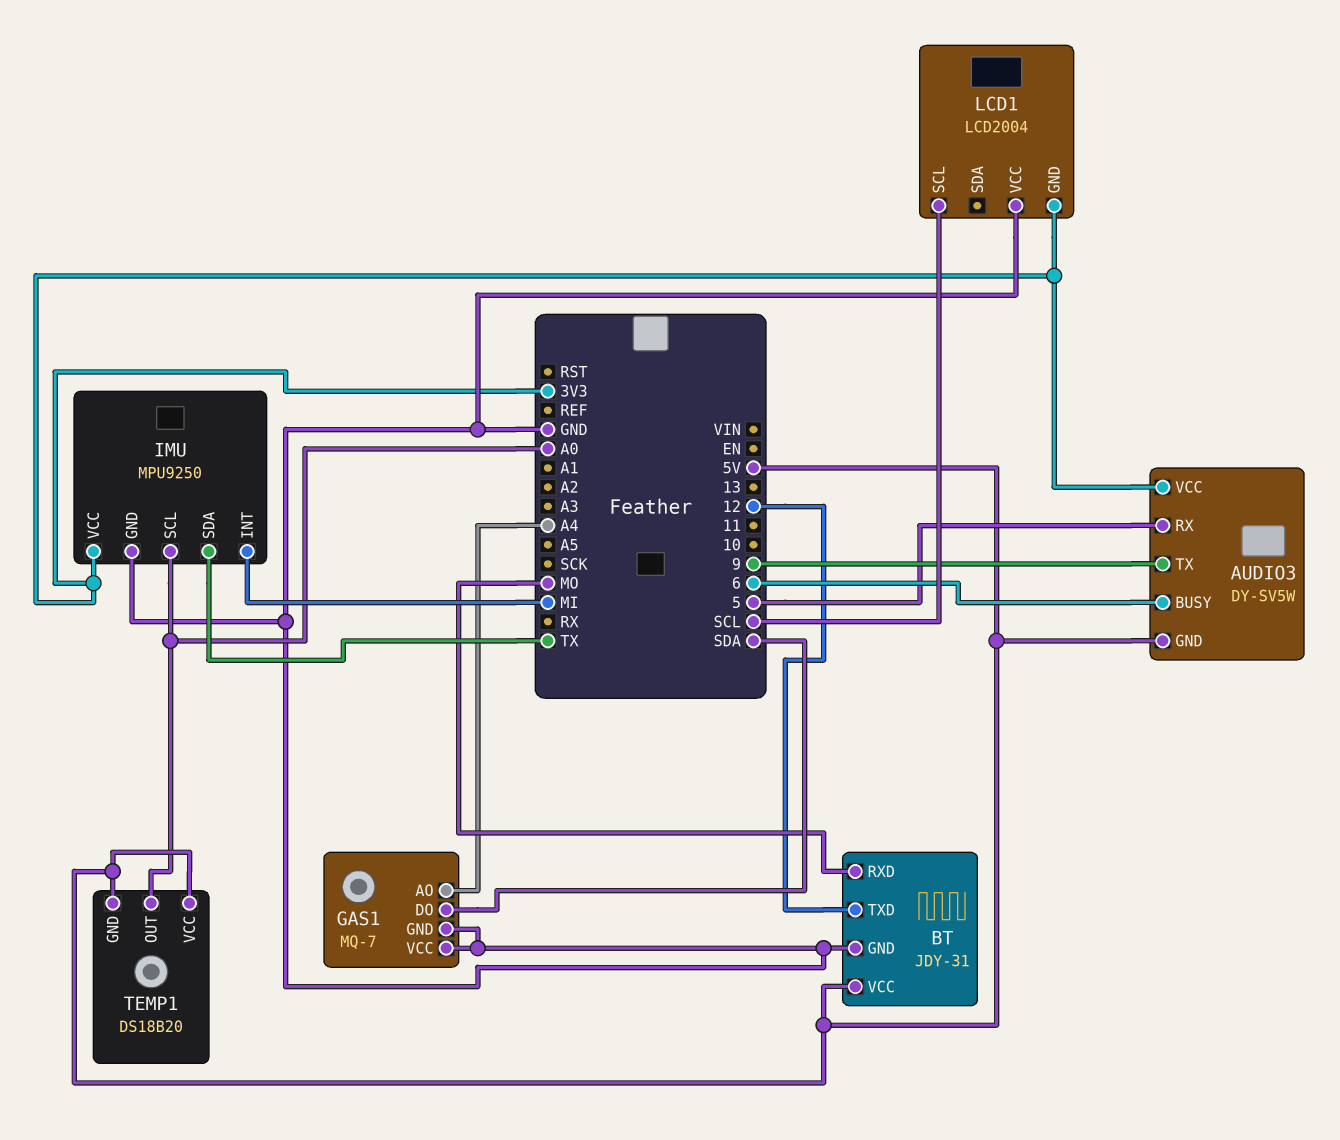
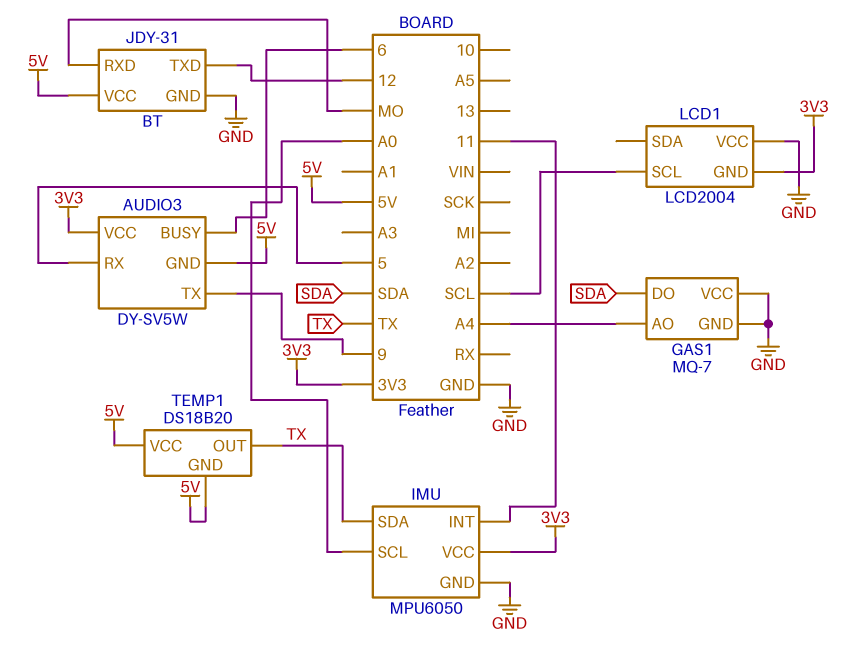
IMU: MPU9250 -> MPU6050
IMU pin INT: MI -> 11
TEMP1 pin OUT: A0 -> TX

